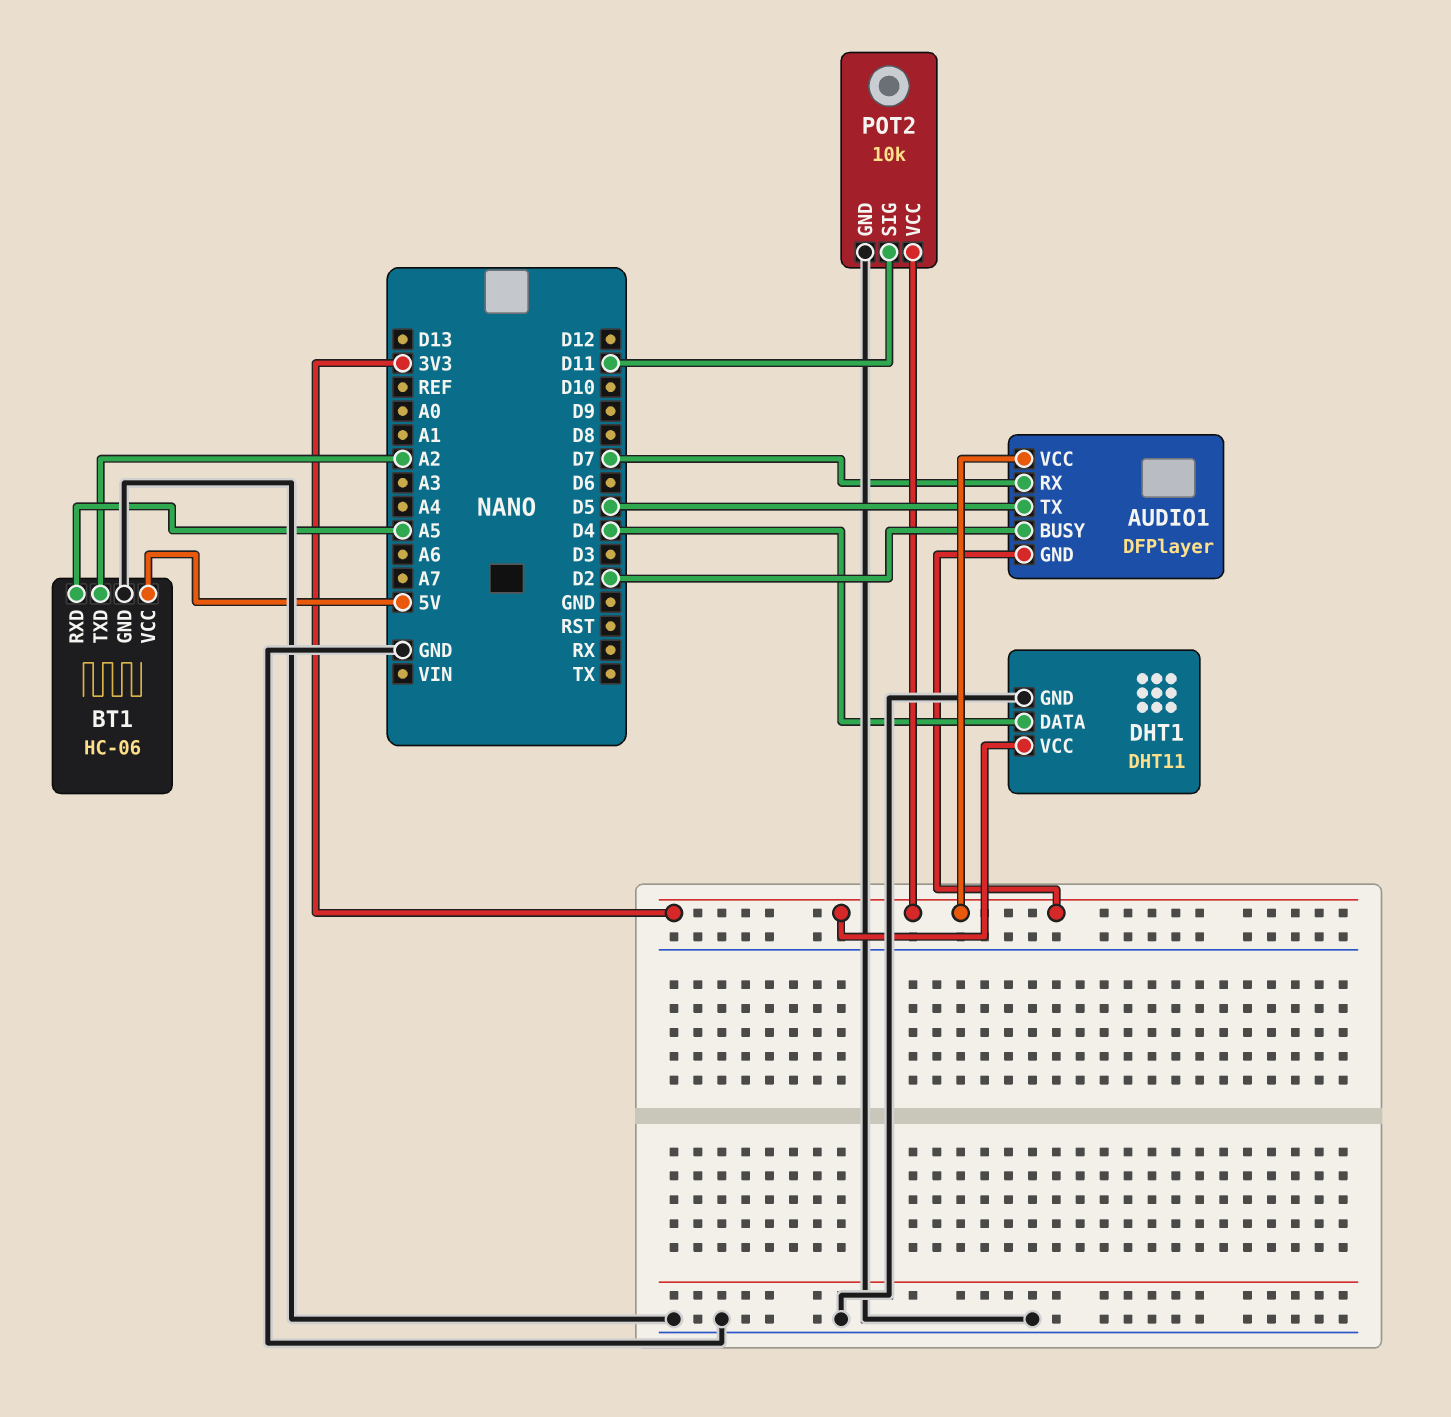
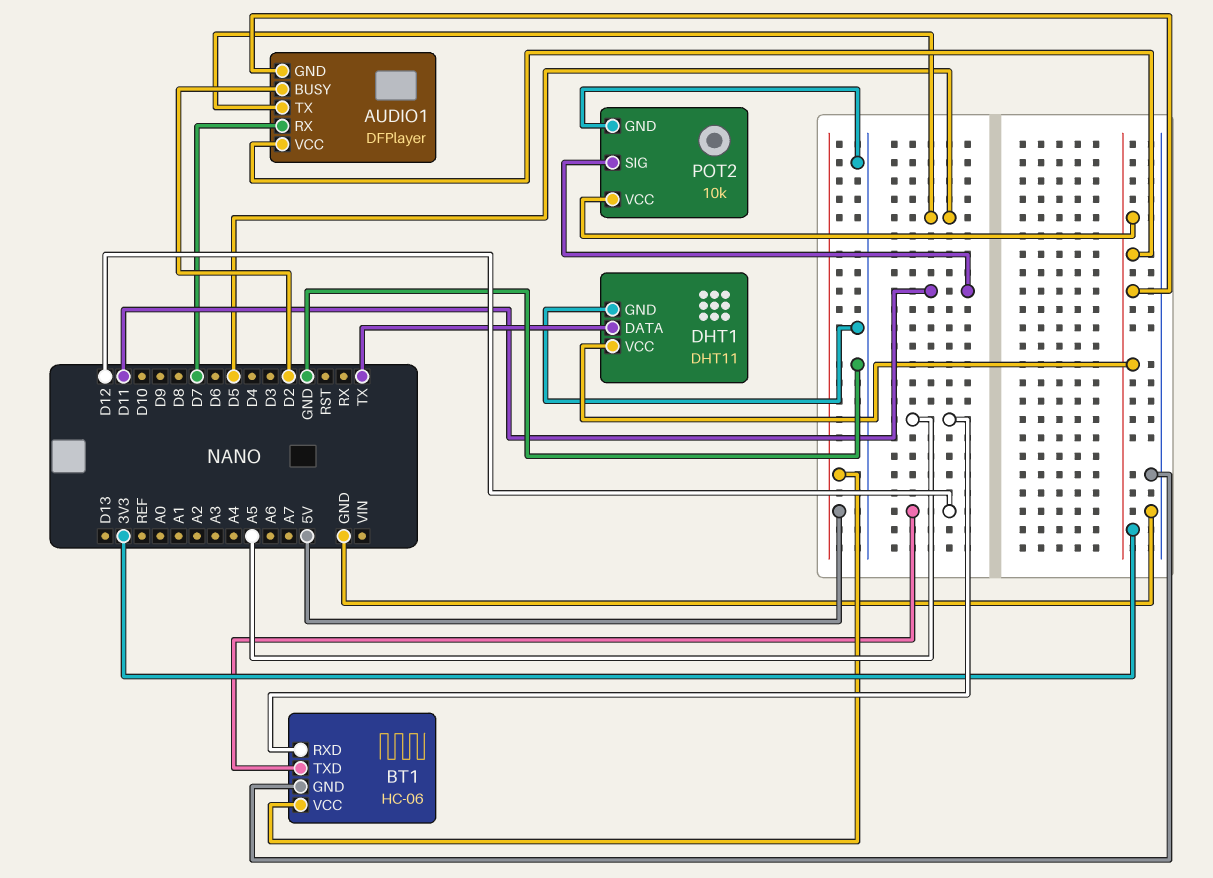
BT1 pin TXD: A2 -> D12
DHT1 pin DATA: D4 -> TX

